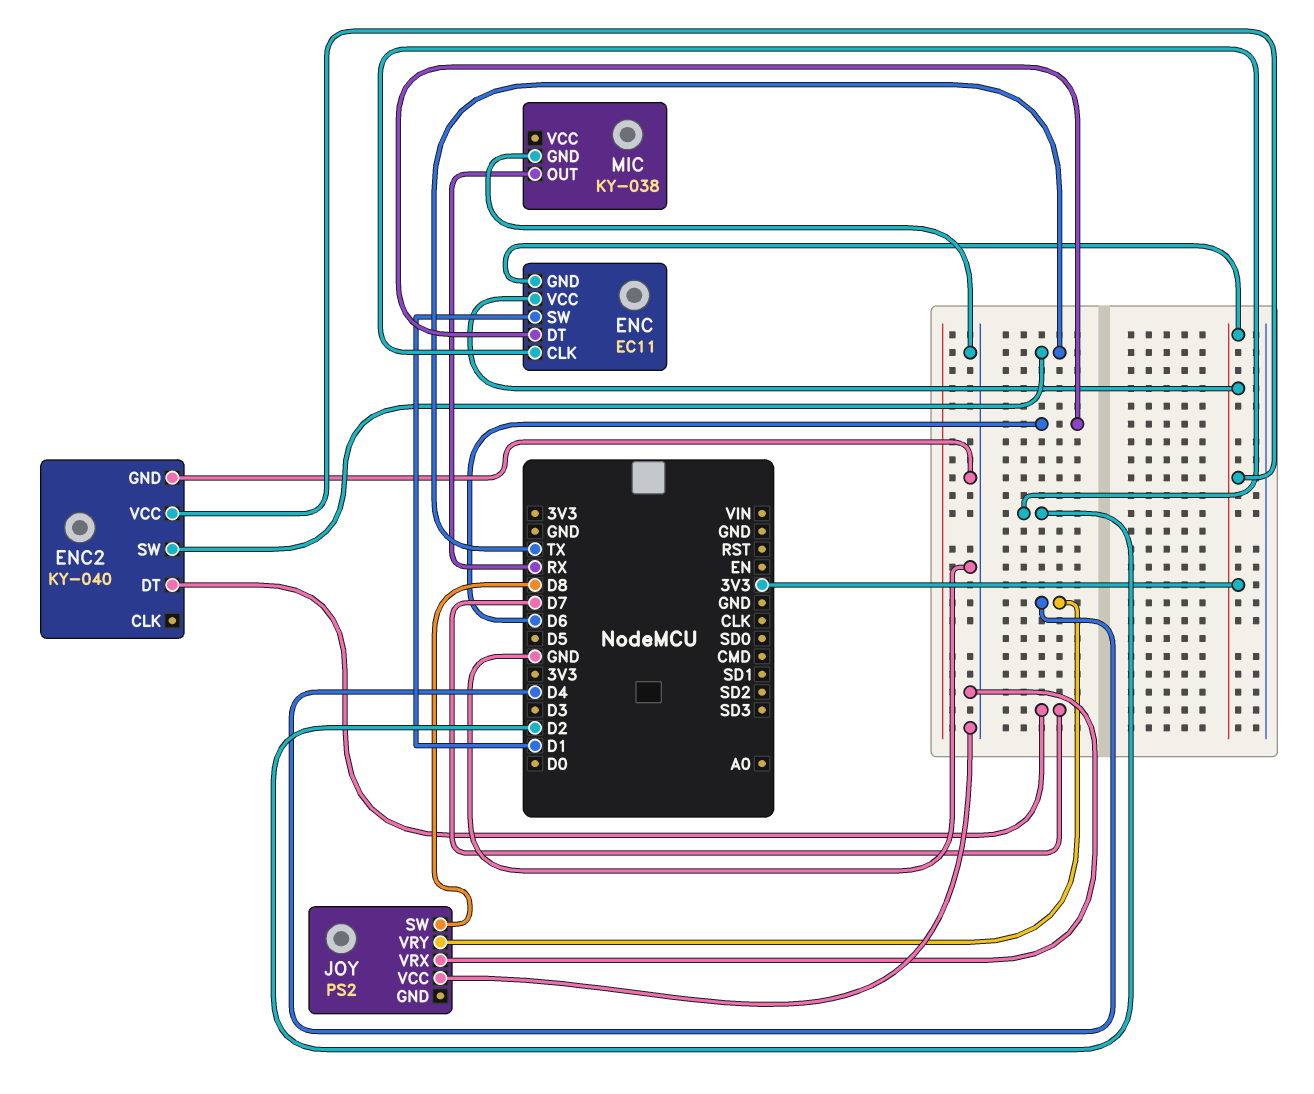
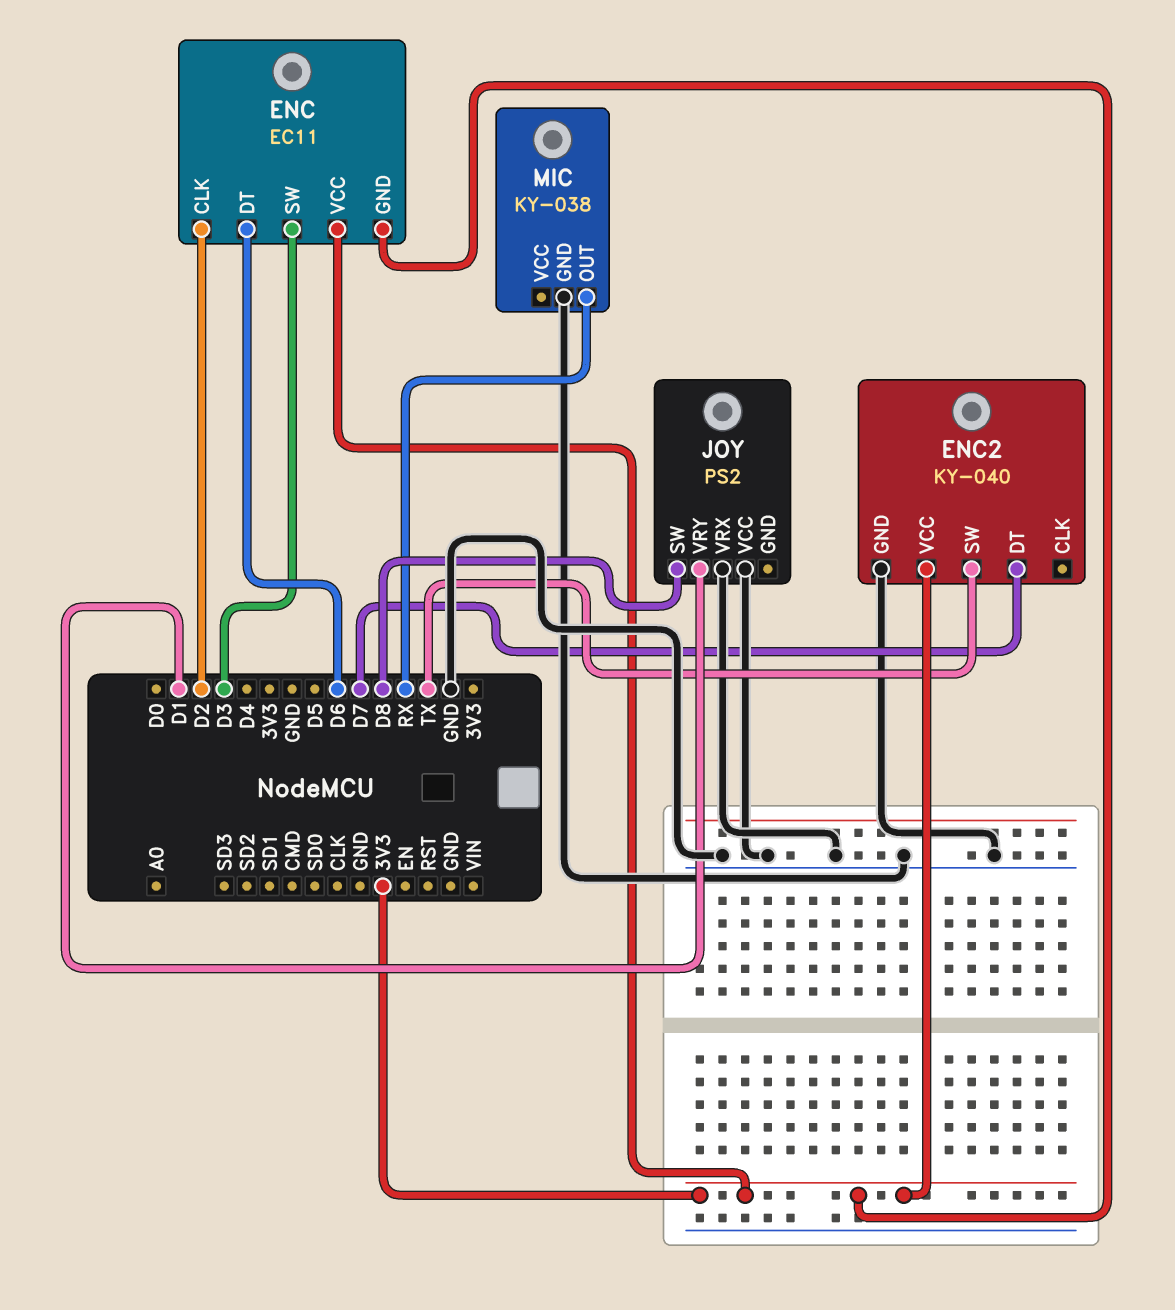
ENC pin SW: D1 -> D3
JOY pin VRY: D4 -> D1

